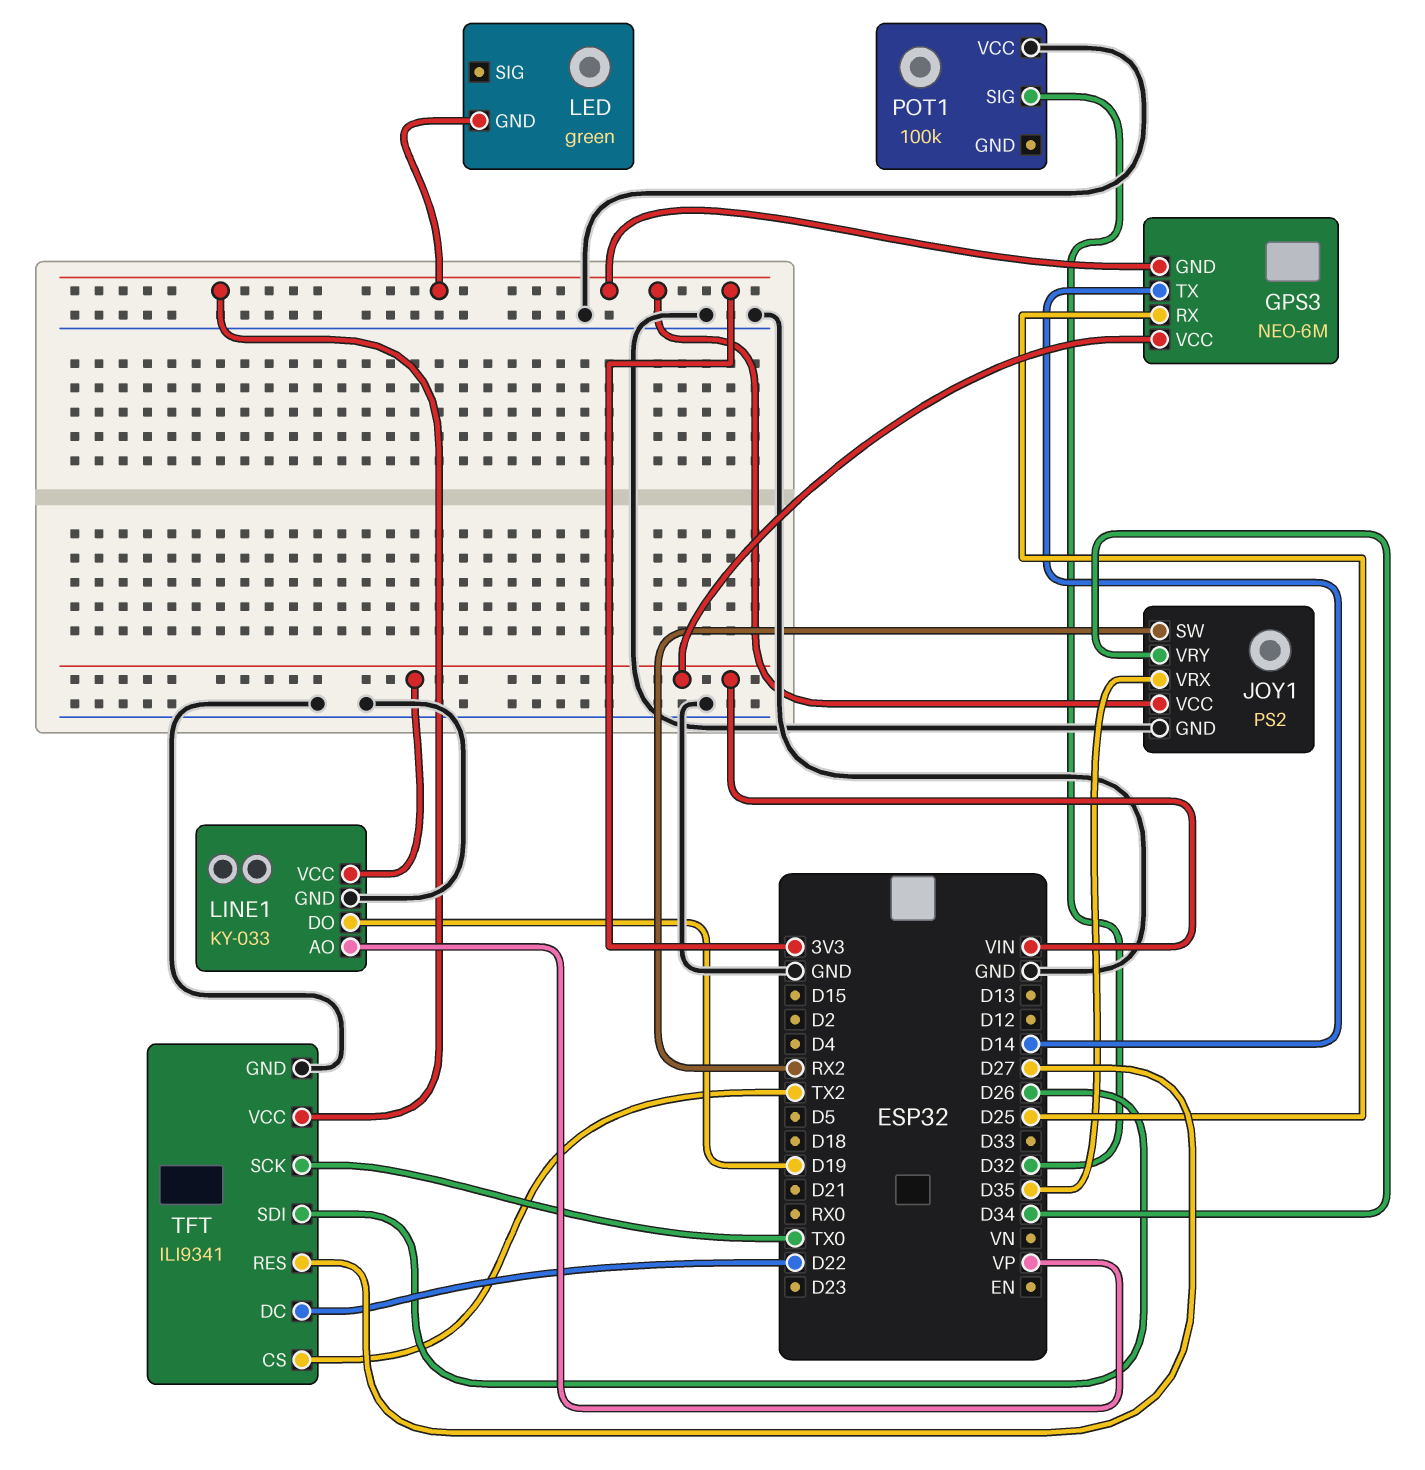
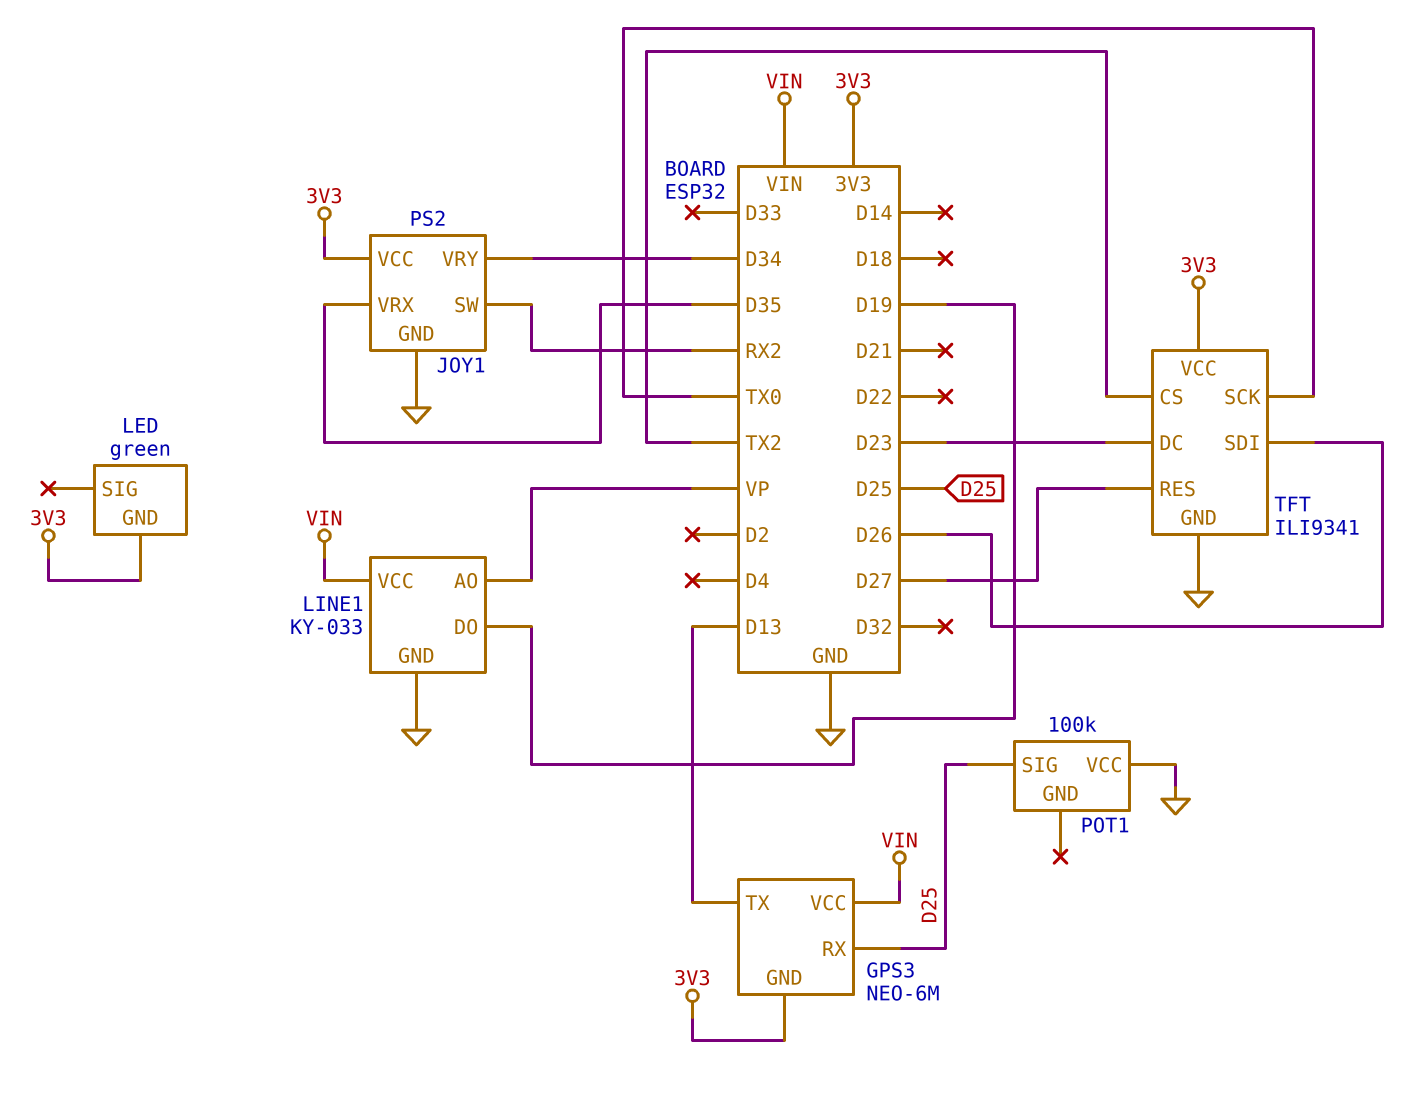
GPS3 pin TX: D14 -> D13
POT1 pin SIG: D32 -> D25
TFT pin DC: D22 -> D23

